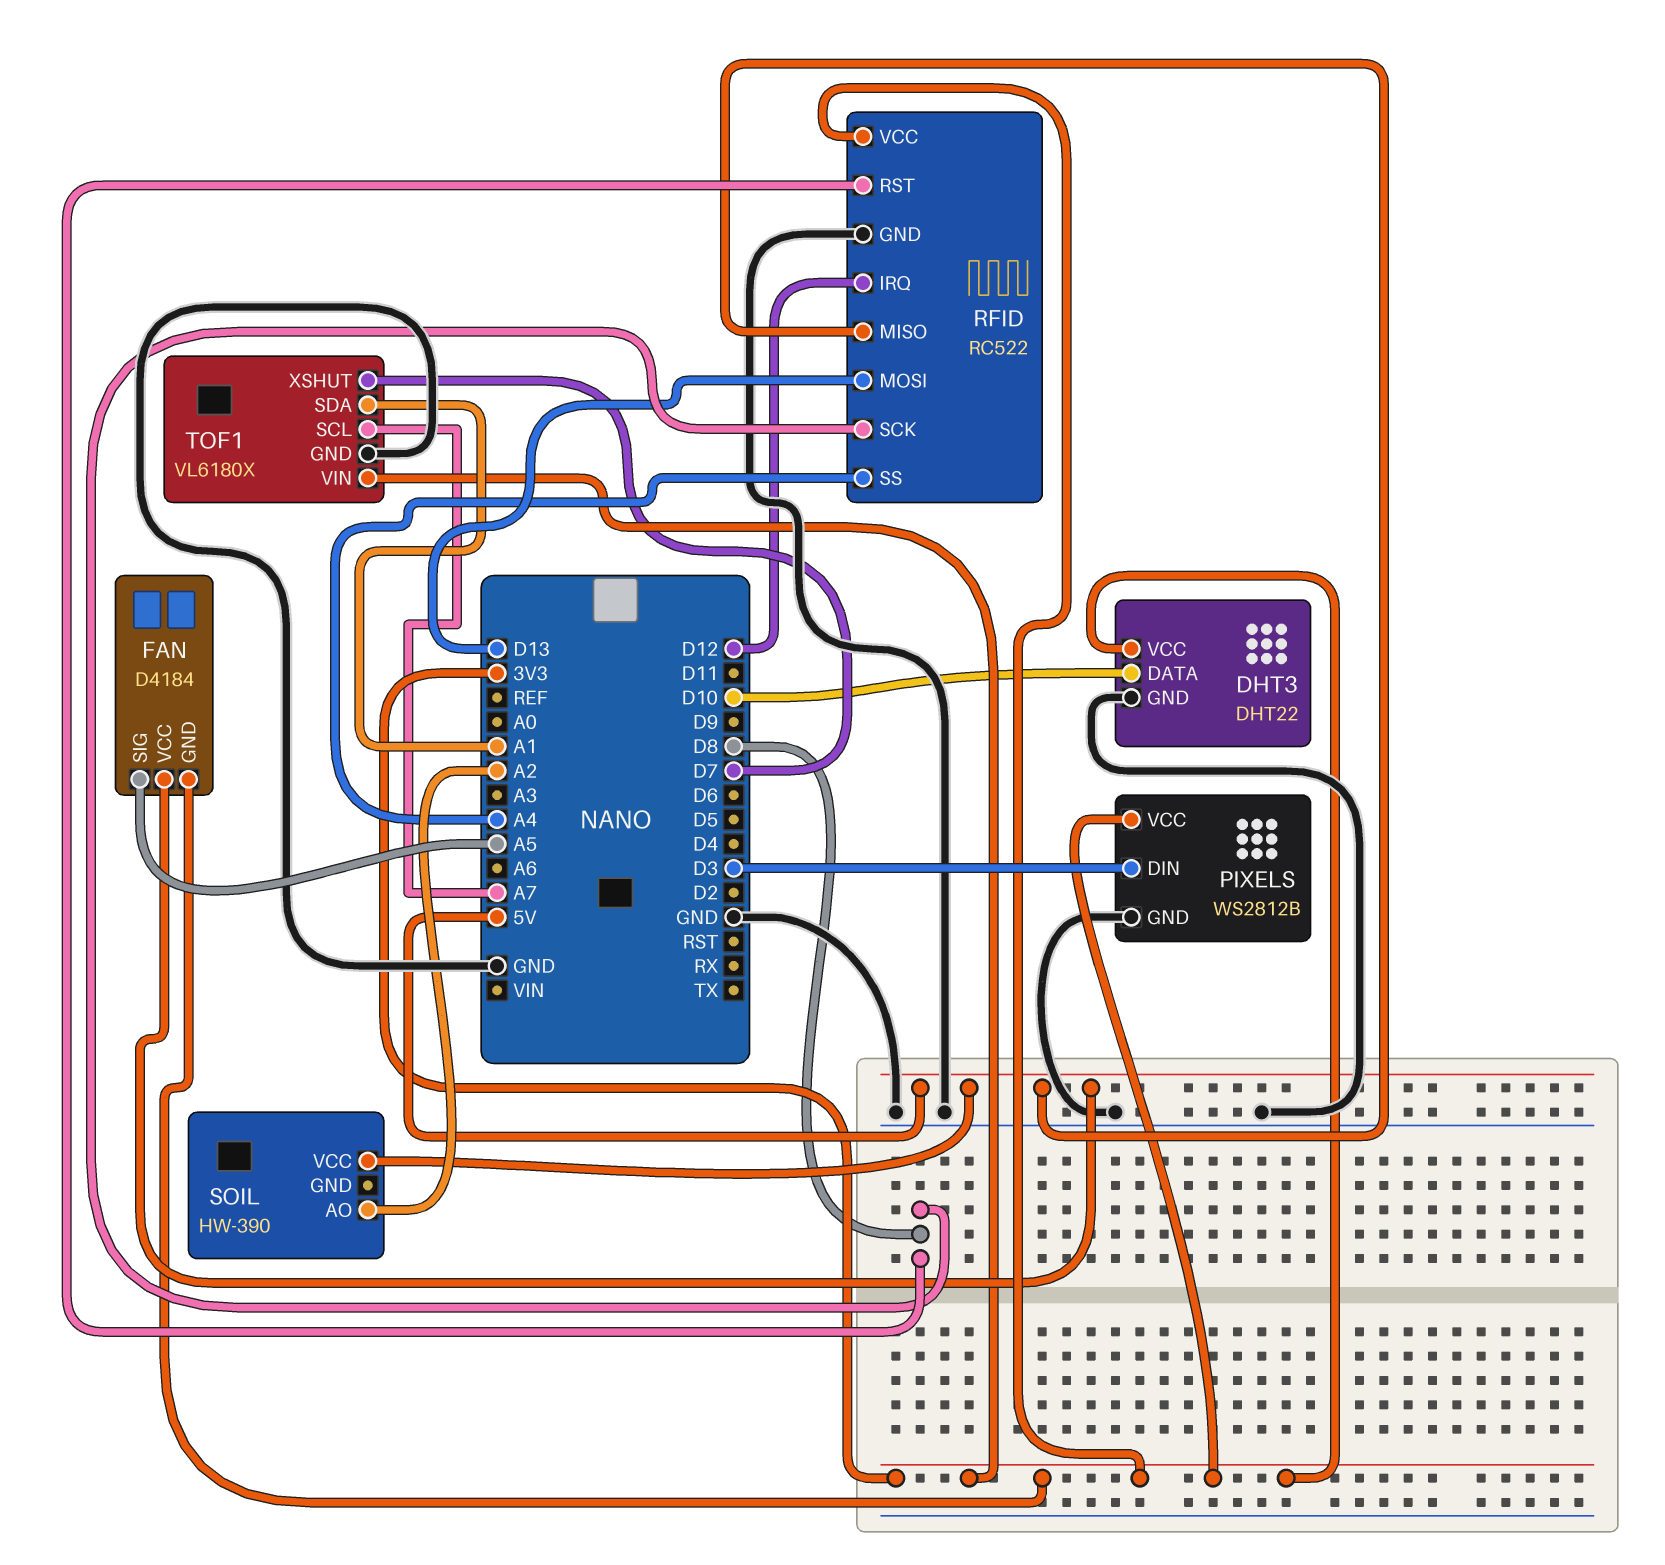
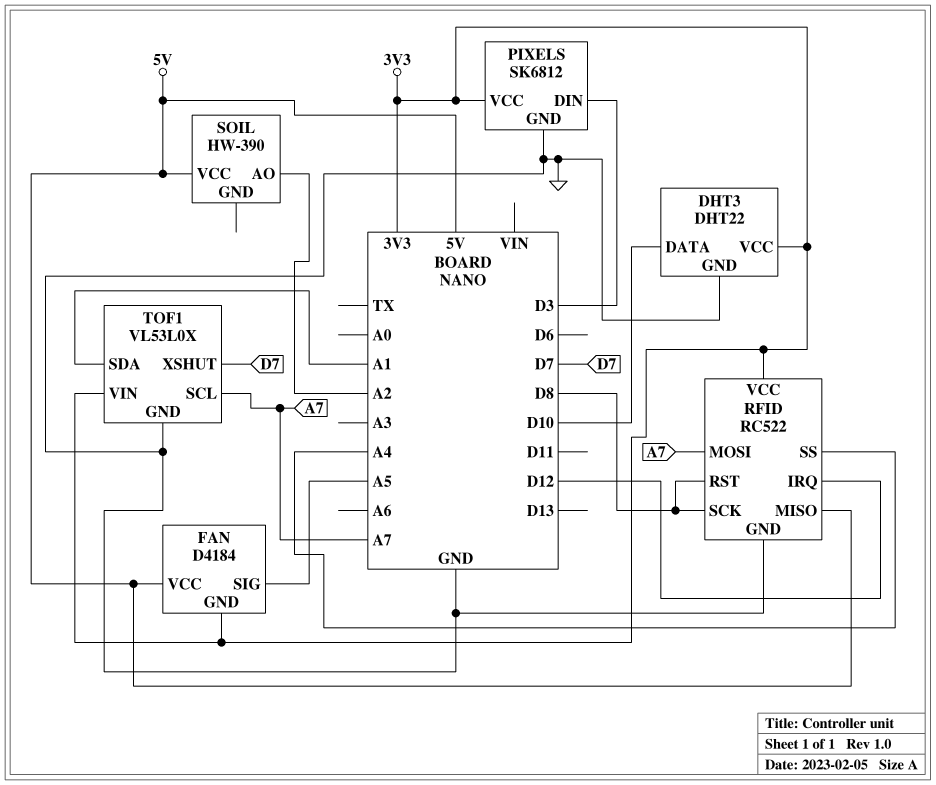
PIXELS: WS2812B -> SK6812
RFID pin MOSI: D13 -> A7
TOF1: VL6180X -> VL53L0X

